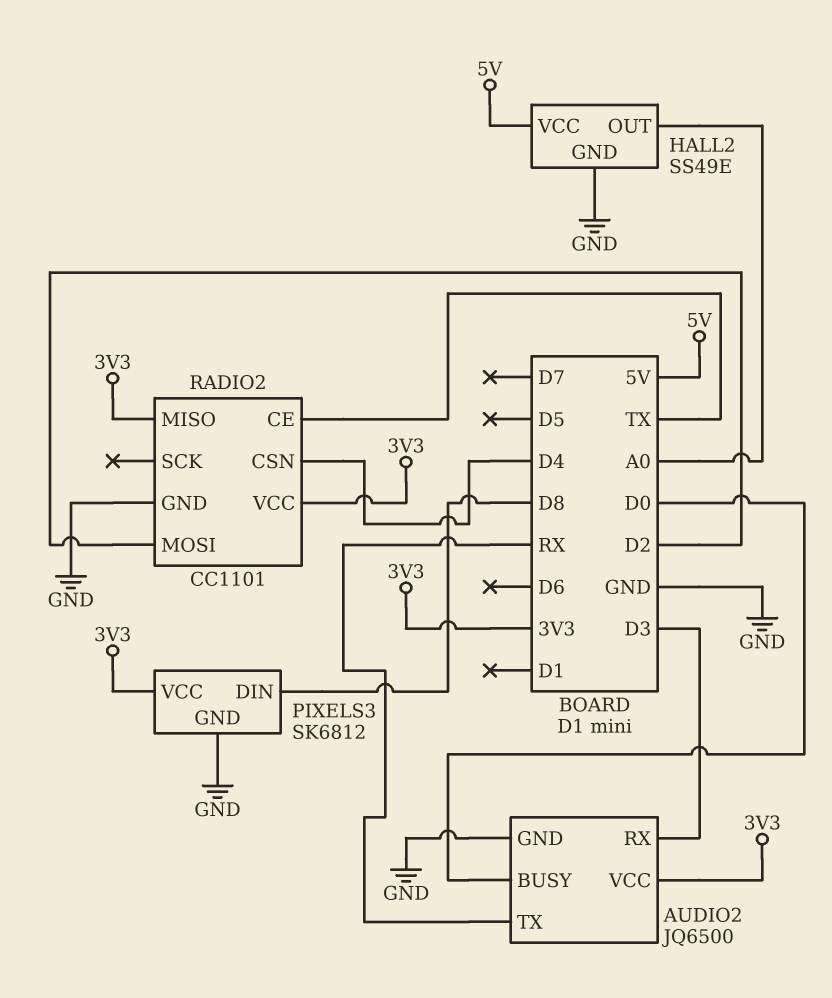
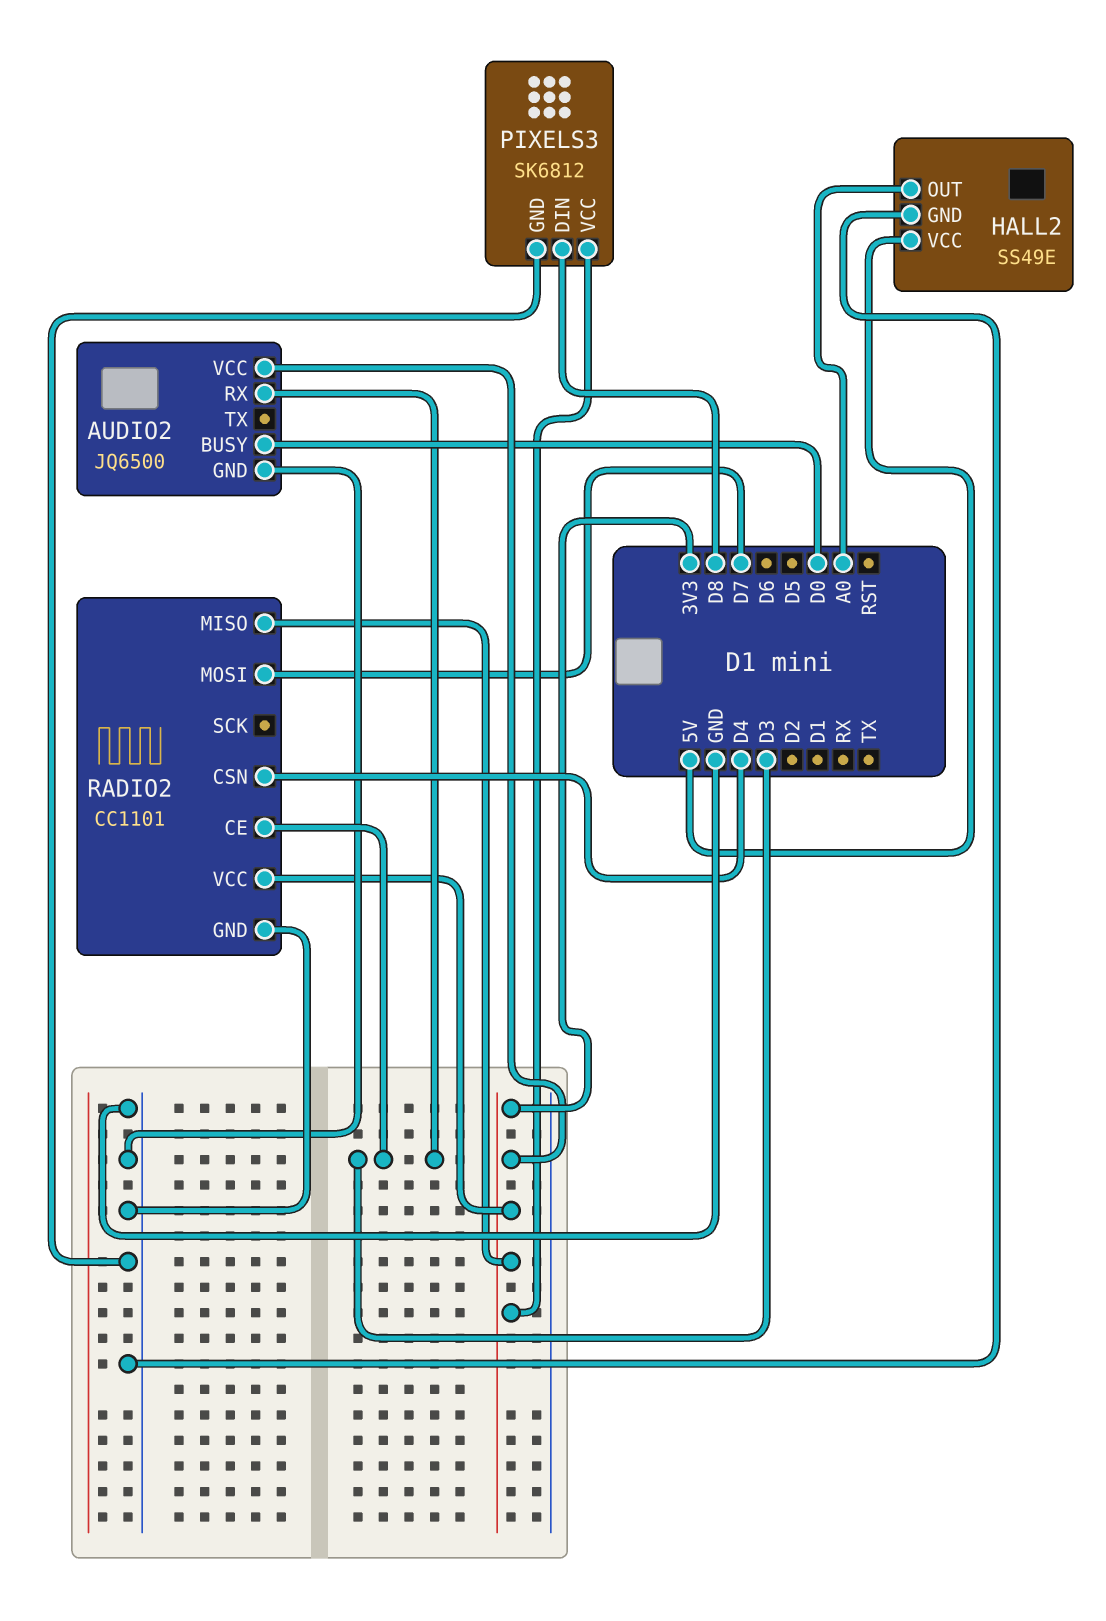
AUDIO2 pin TX: RX -> none
RADIO2 pin CE: TX -> D3
RADIO2 pin MOSI: D2 -> D7

